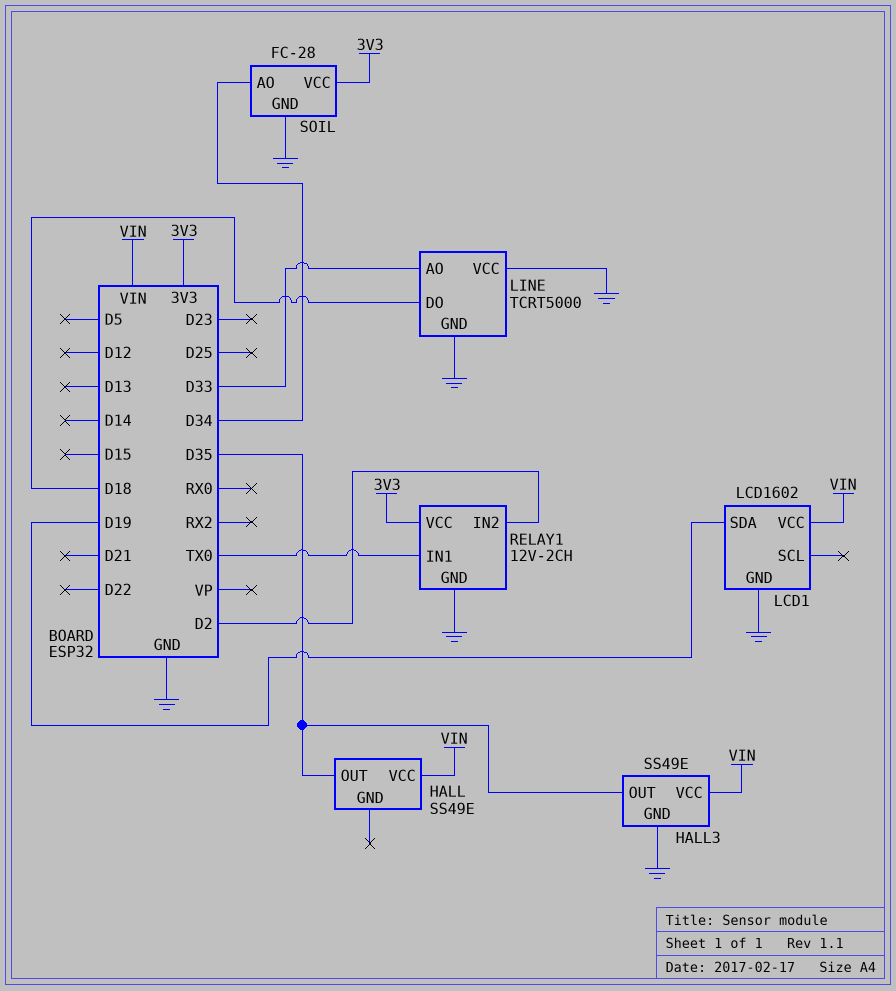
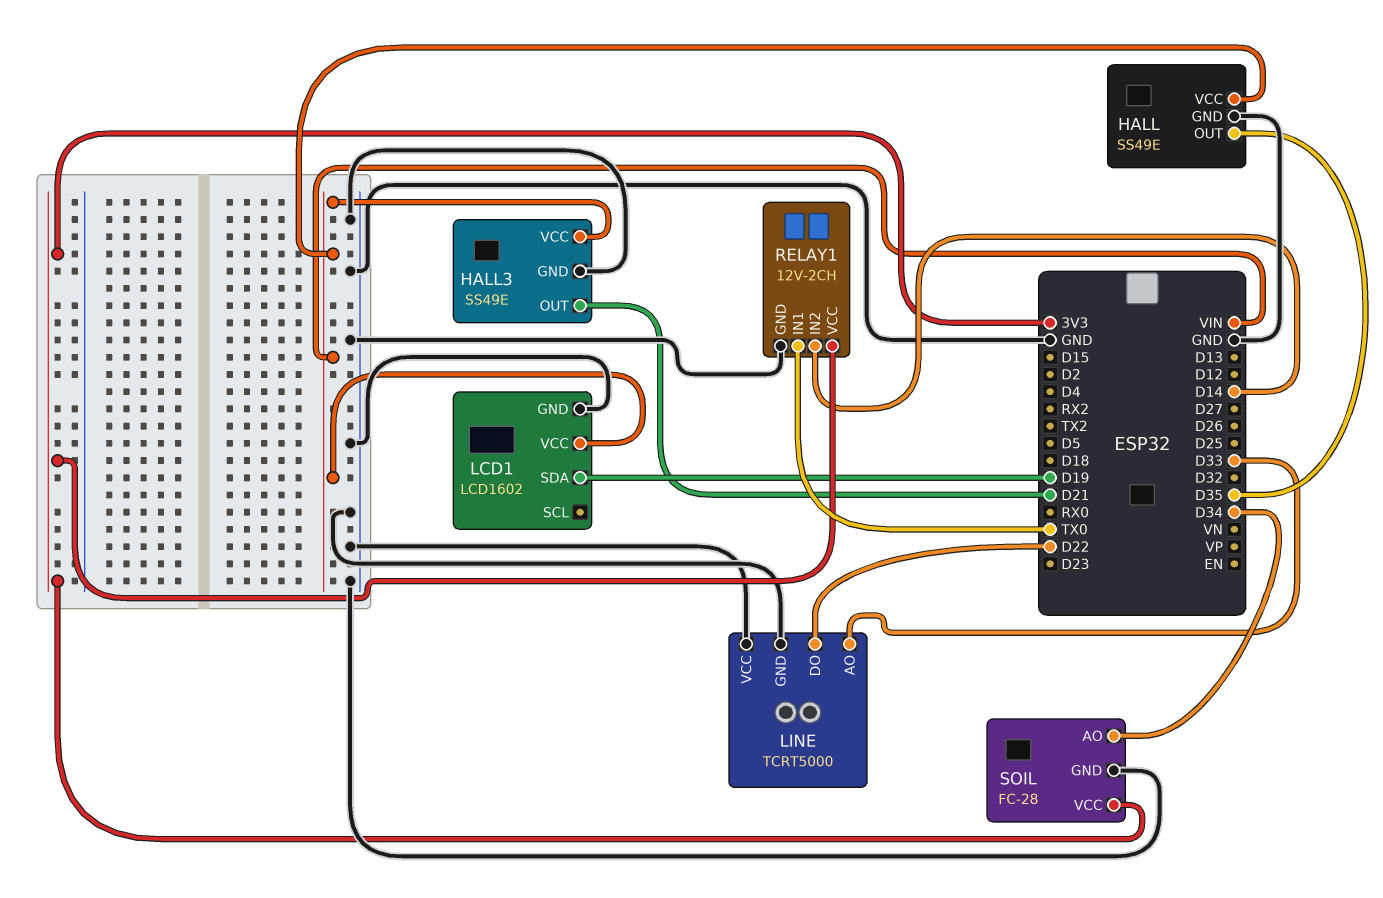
HALL pin GND: none -> GND
HALL3 pin OUT: D35 -> D21
LINE pin DO: D18 -> D22
RELAY1 pin IN2: D2 -> D14

